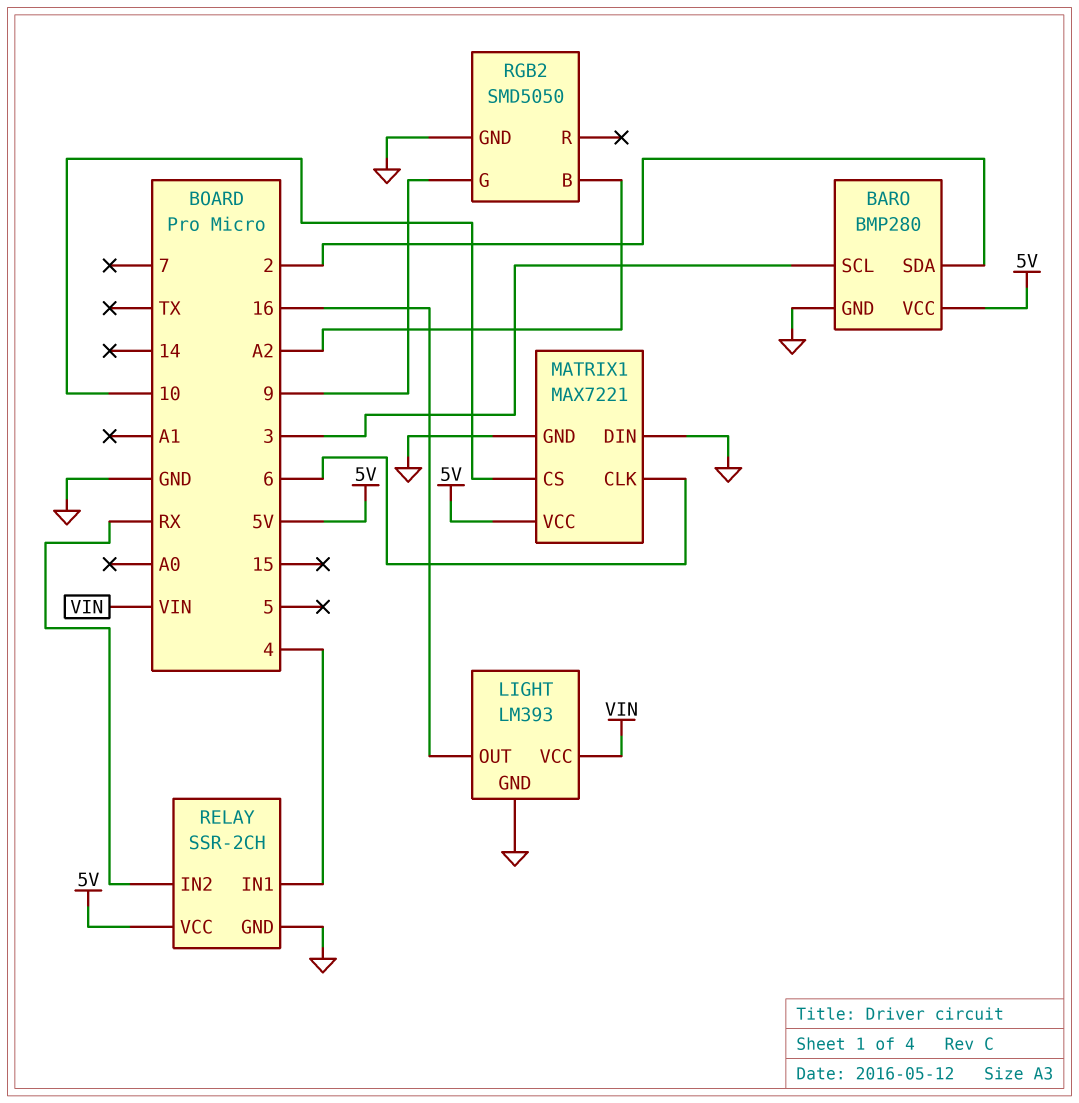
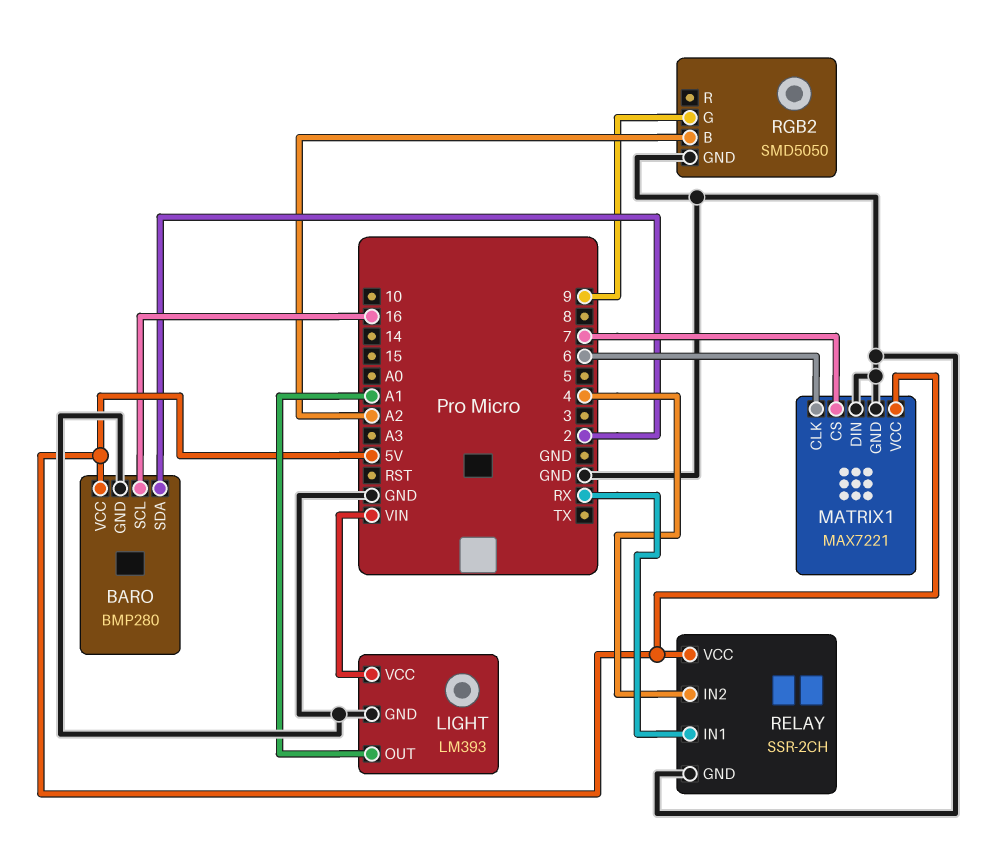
BARO pin SCL: 3 -> 16
LIGHT pin OUT: 16 -> A1
MATRIX1 pin CS: 10 -> 7
RELAY pin IN1: 4 -> RX
RELAY pin IN2: RX -> 4

